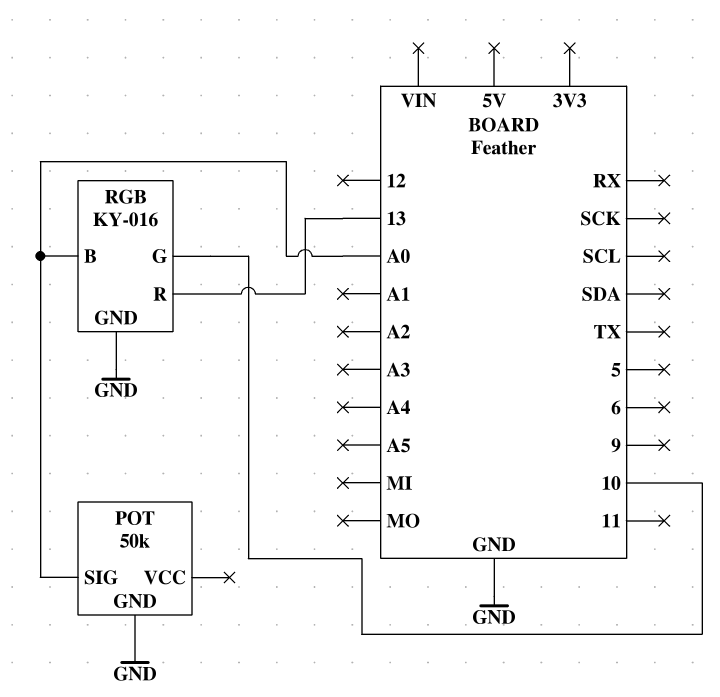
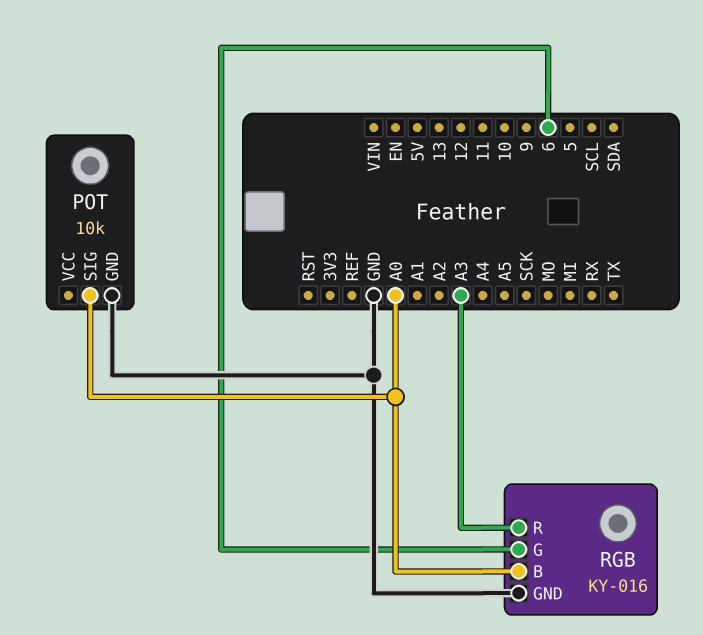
POT: 50k -> 10k
RGB pin G: 10 -> 6
RGB pin R: 13 -> A3

